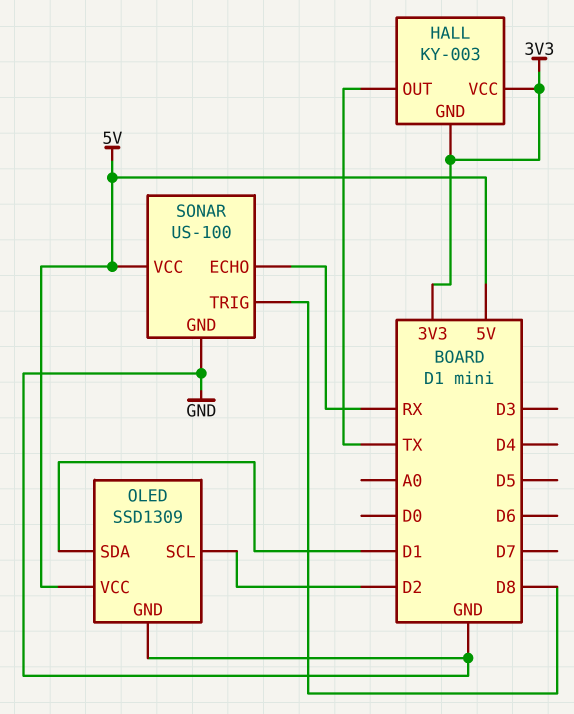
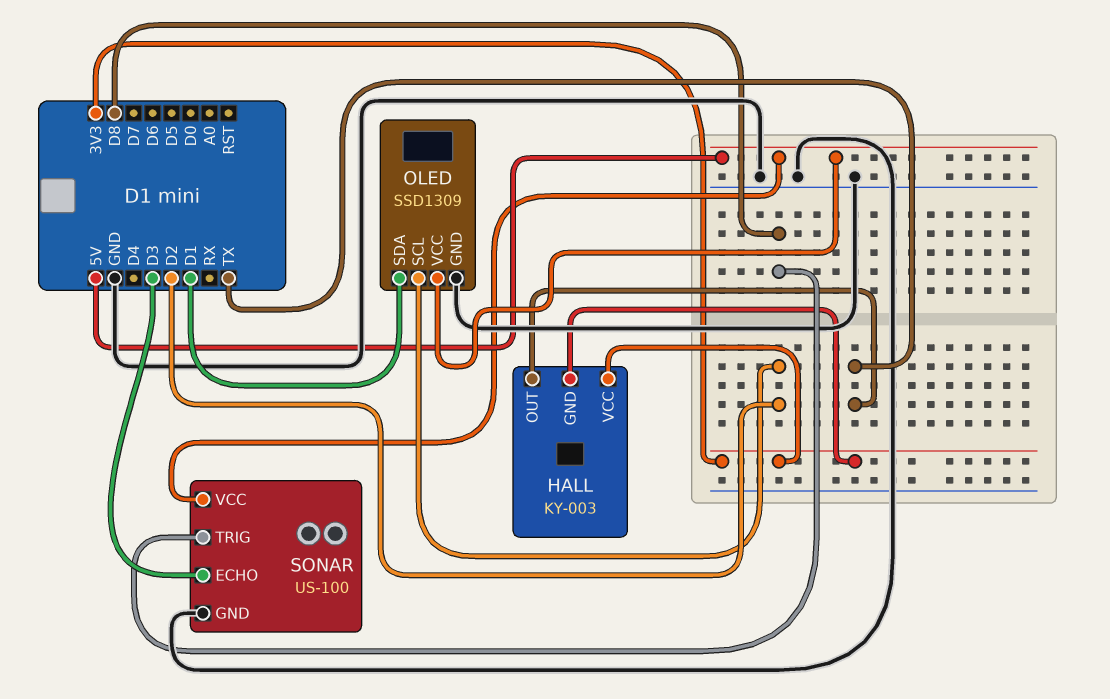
SONAR pin ECHO: RX -> D3

